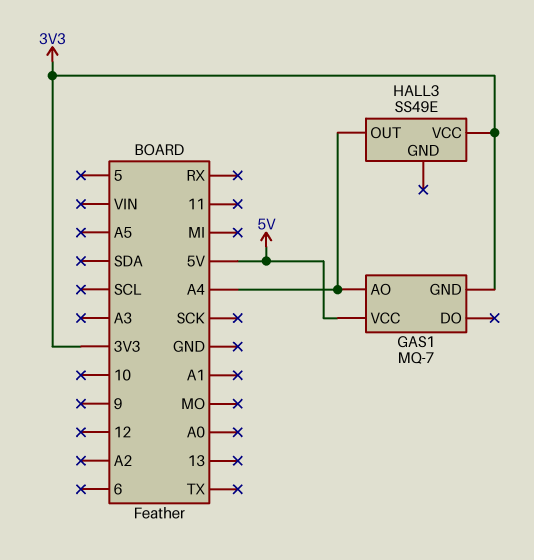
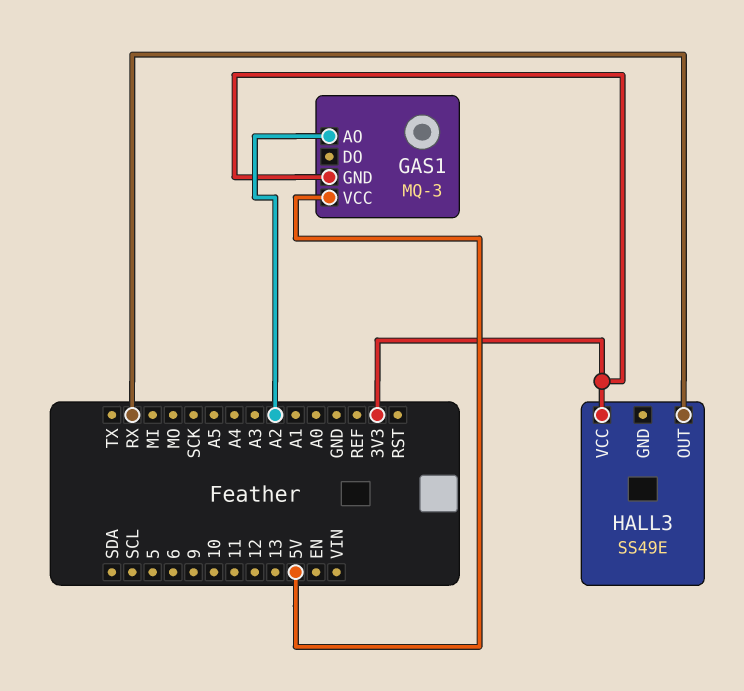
GAS1: MQ-7 -> MQ-3
GAS1 pin AO: A4 -> A2
HALL3 pin OUT: A4 -> RX

